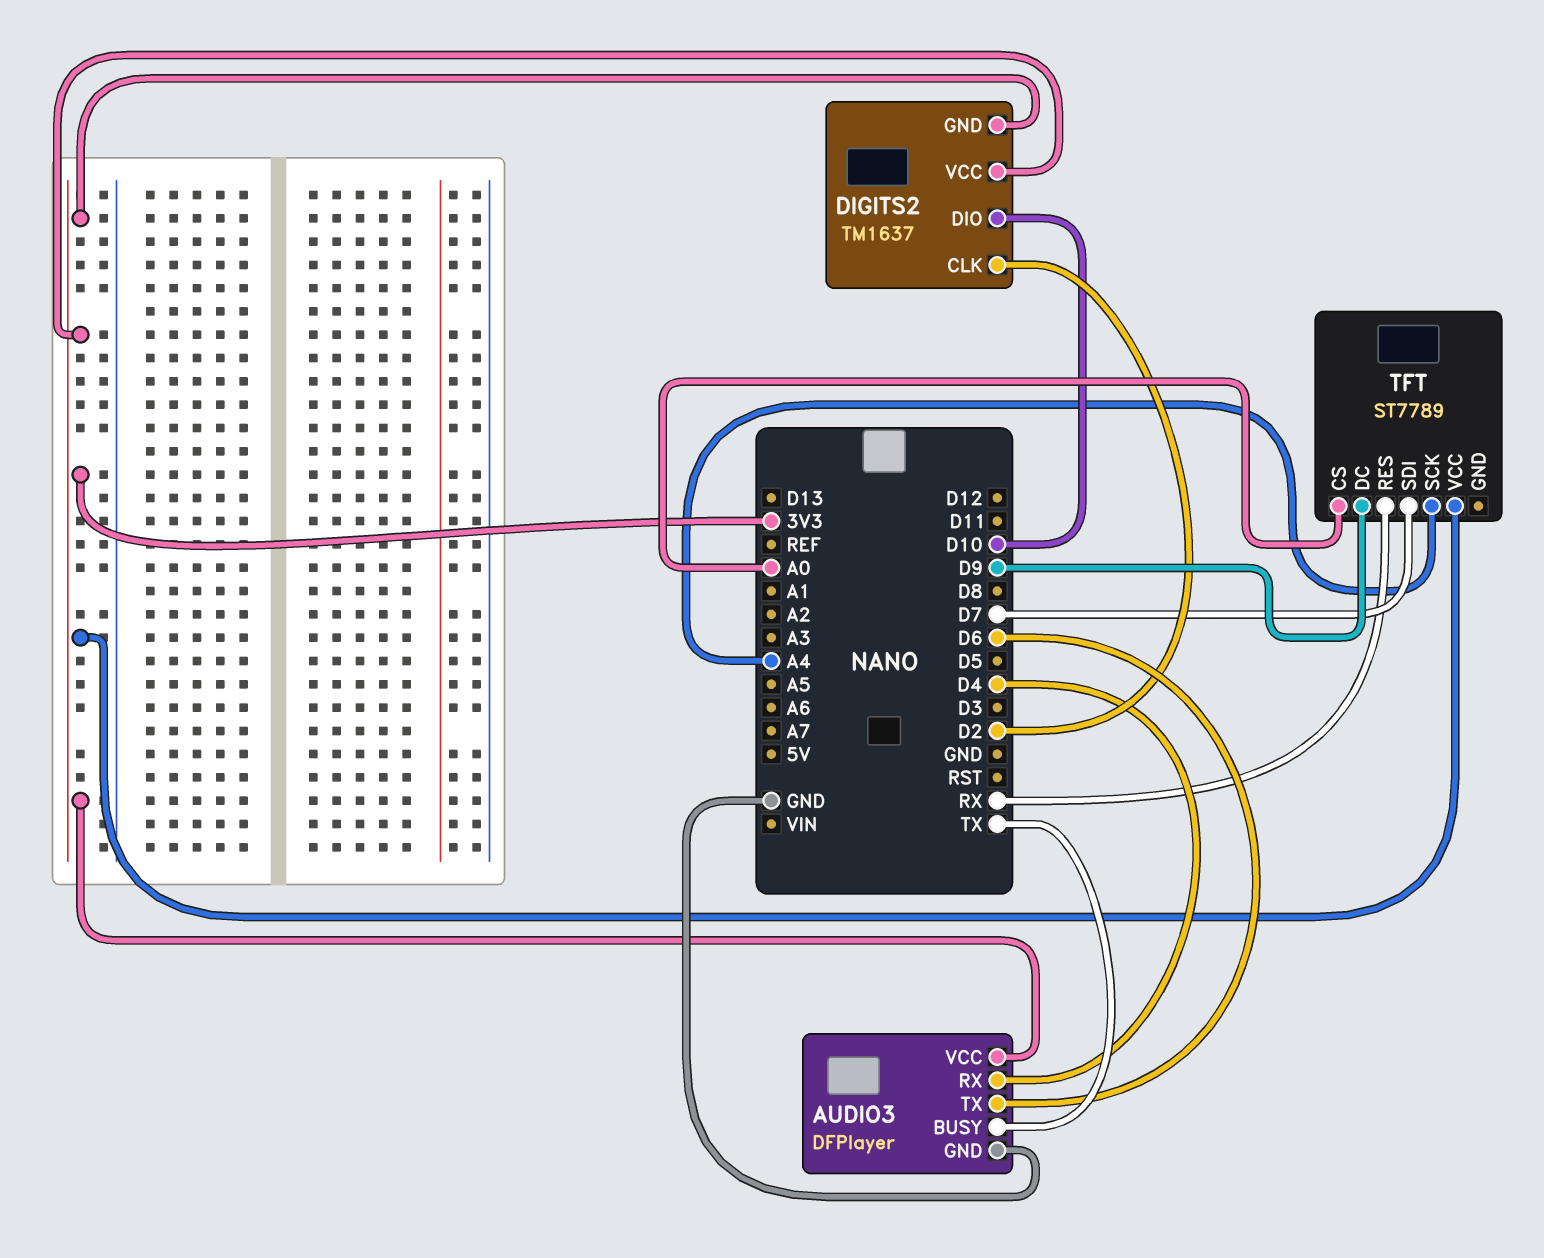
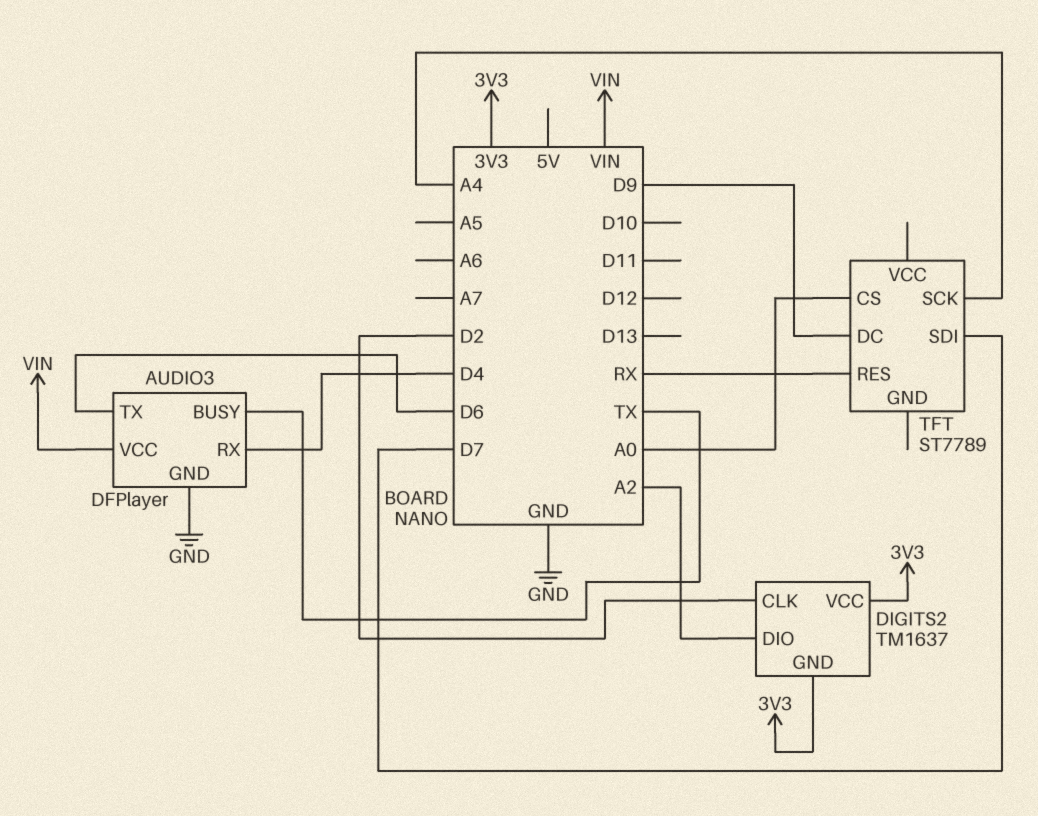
AUDIO3 pin VCC: 3V3 -> VIN
DIGITS2 pin DIO: D10 -> A2
TFT pin VCC: 3V3 -> none

